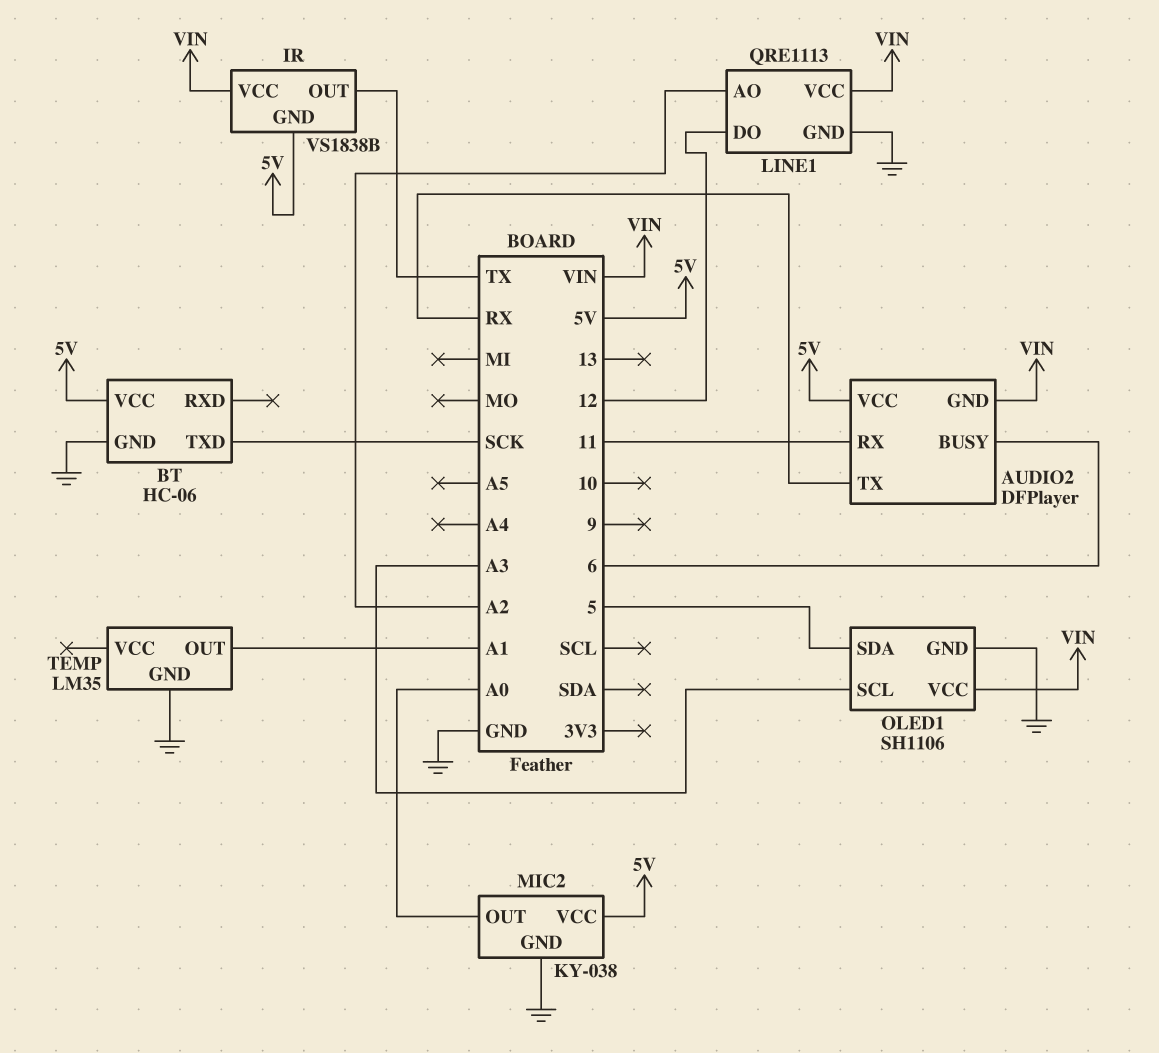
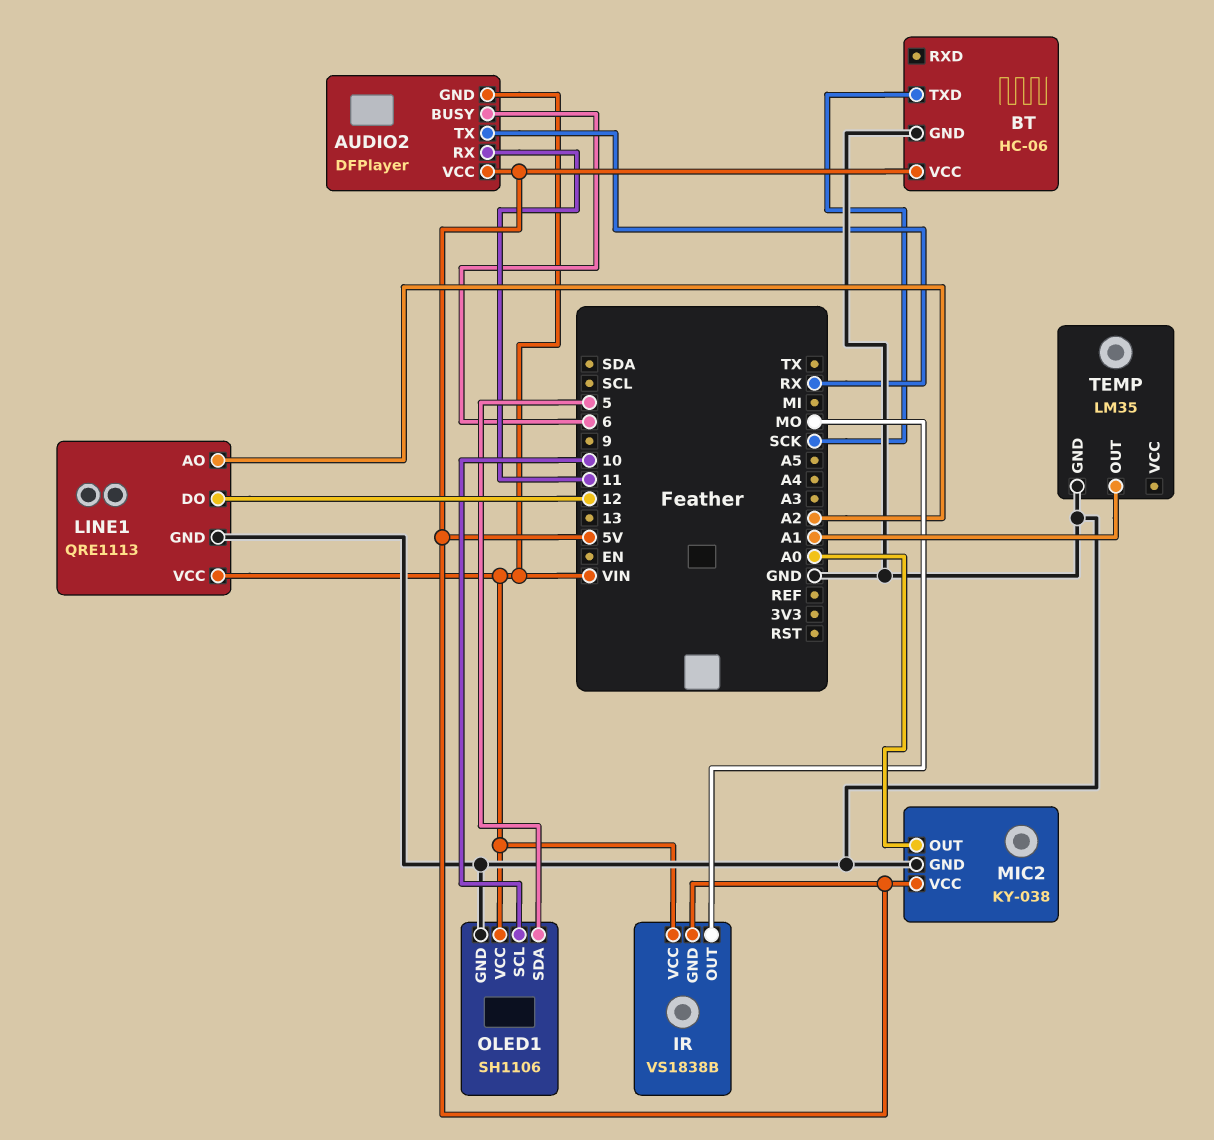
IR pin OUT: TX -> MO
OLED1 pin SCL: A3 -> 10

